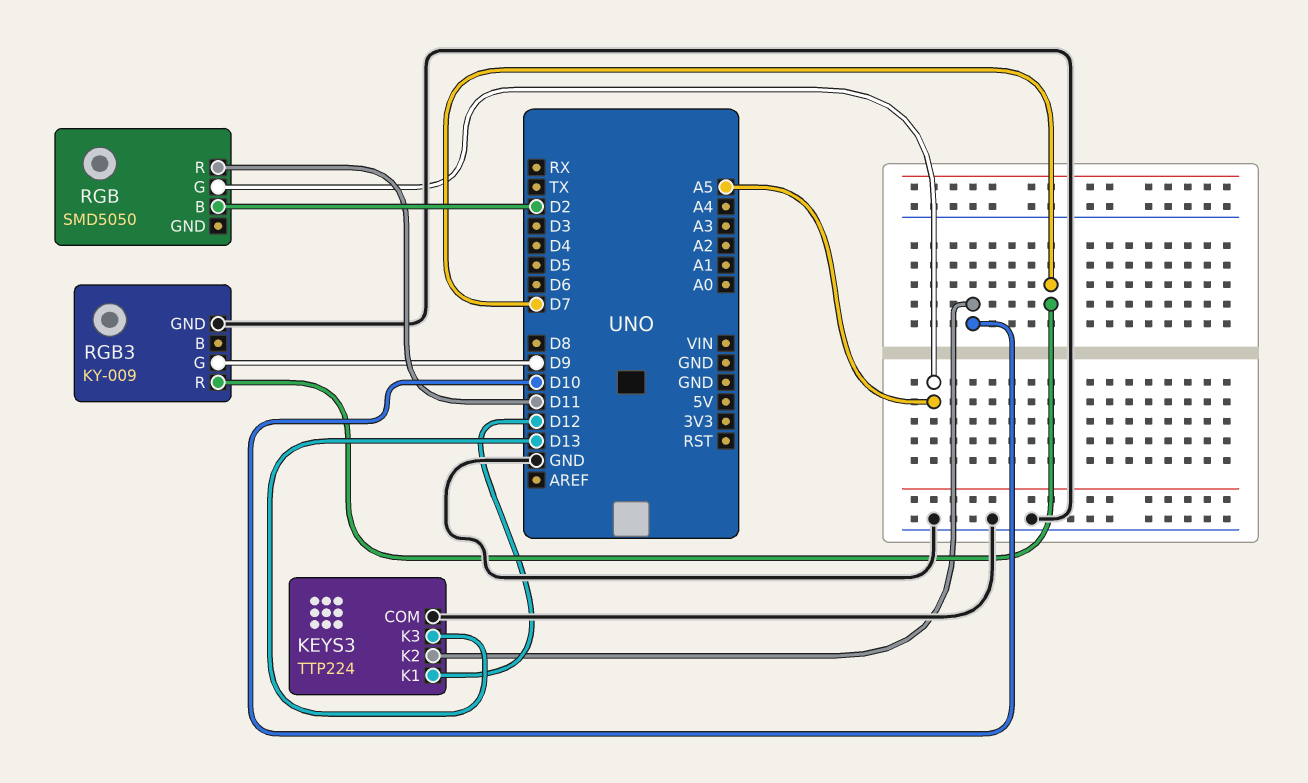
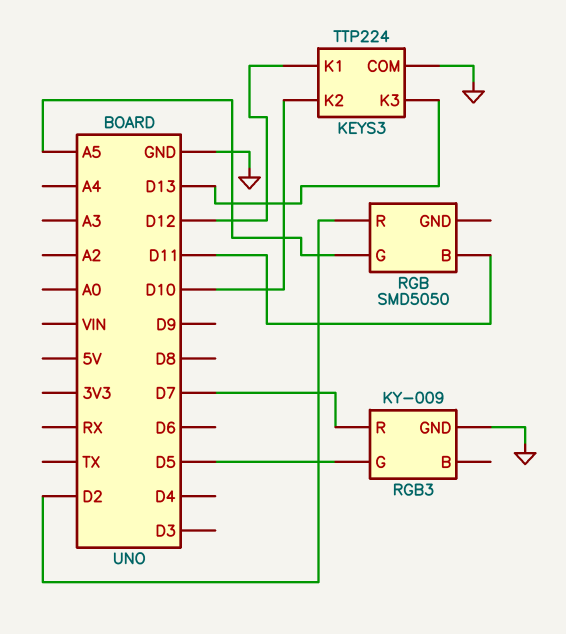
RGB pin B: D2 -> D11
RGB pin R: D11 -> D2
RGB3 pin G: D9 -> D5

